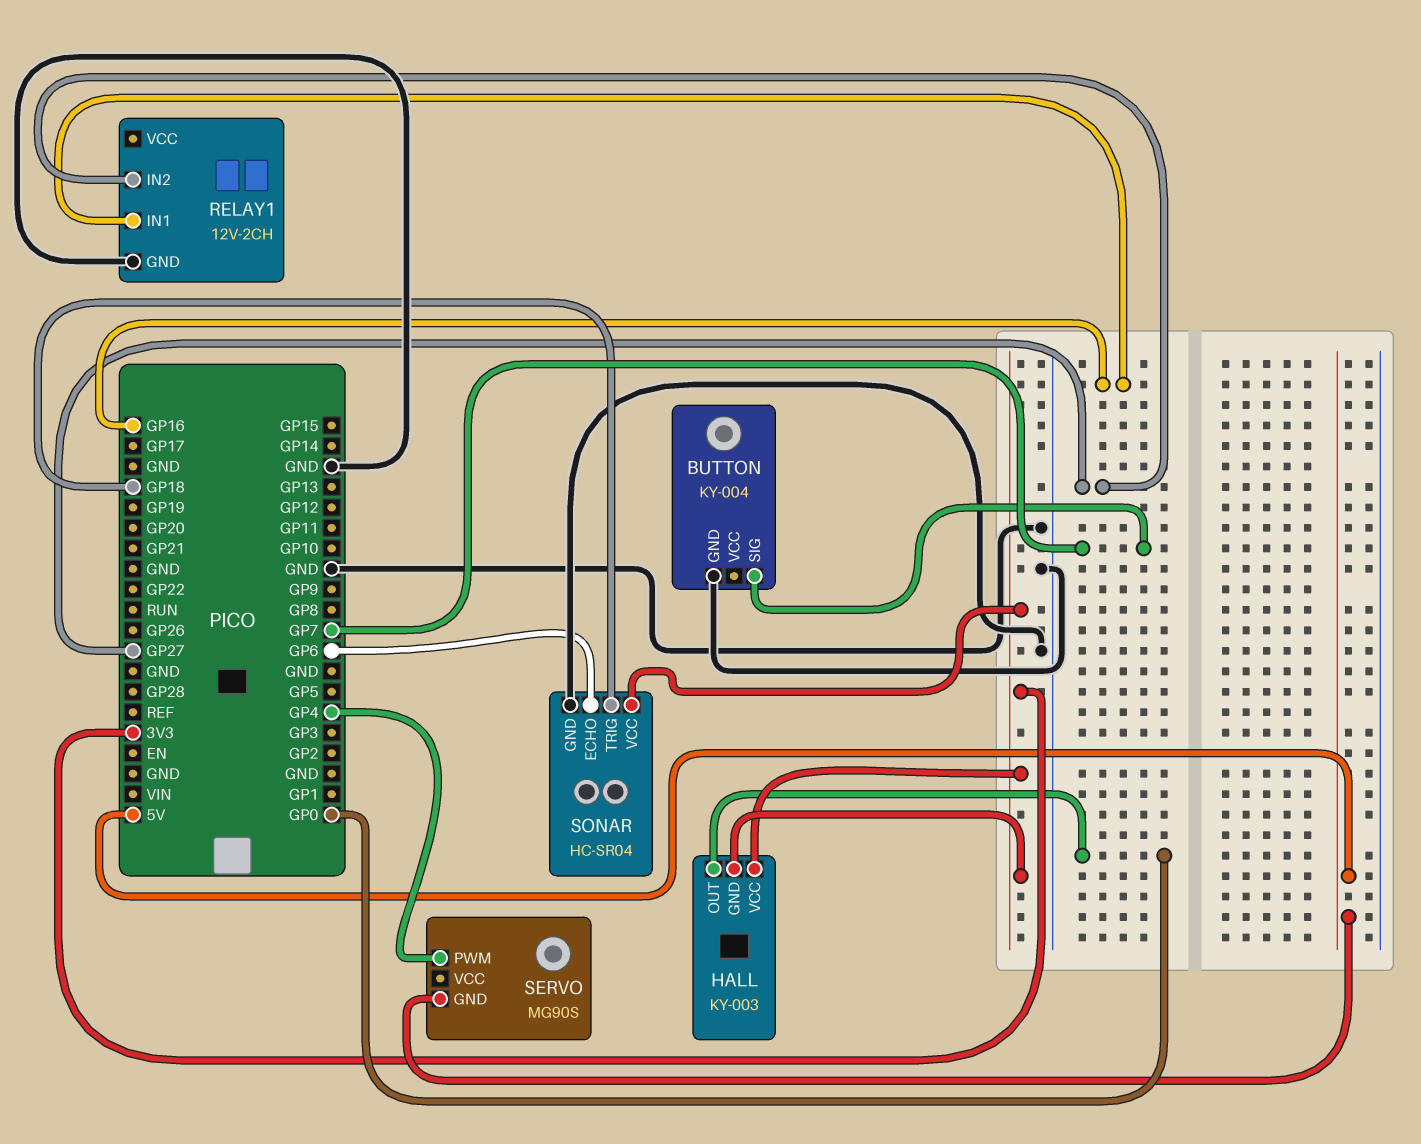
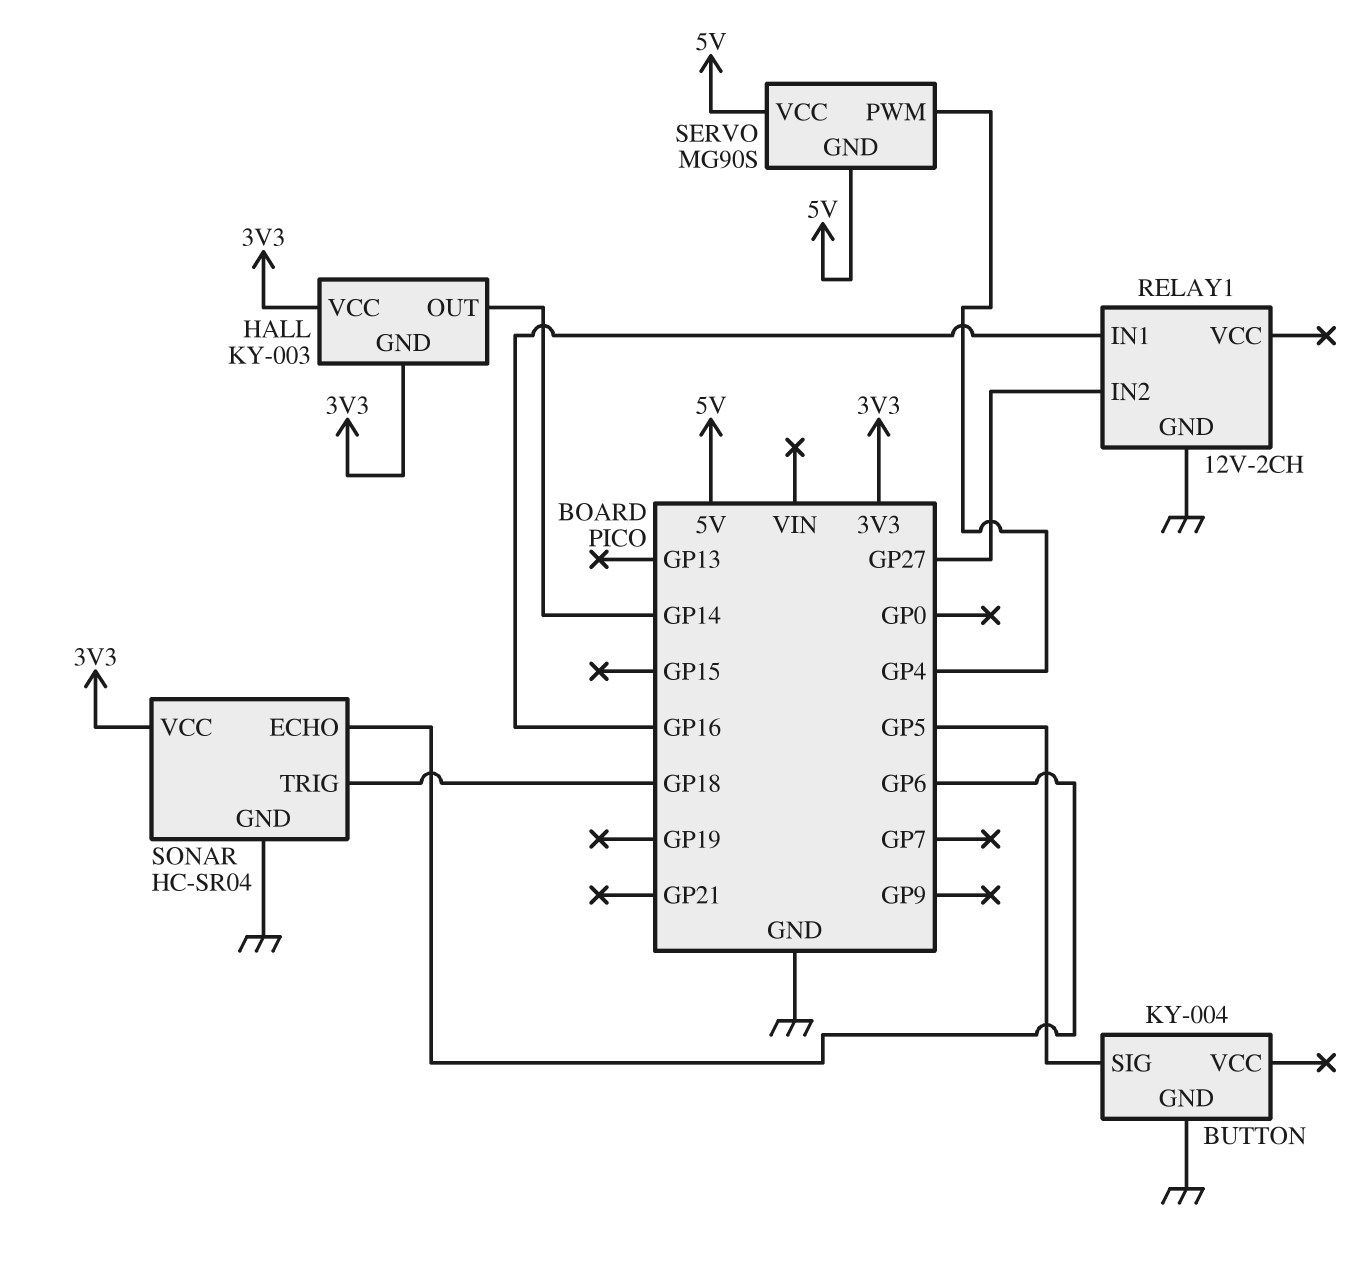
BUTTON pin SIG: GP7 -> GP5
HALL pin OUT: GP0 -> GP14
SERVO pin VCC: none -> 5V

